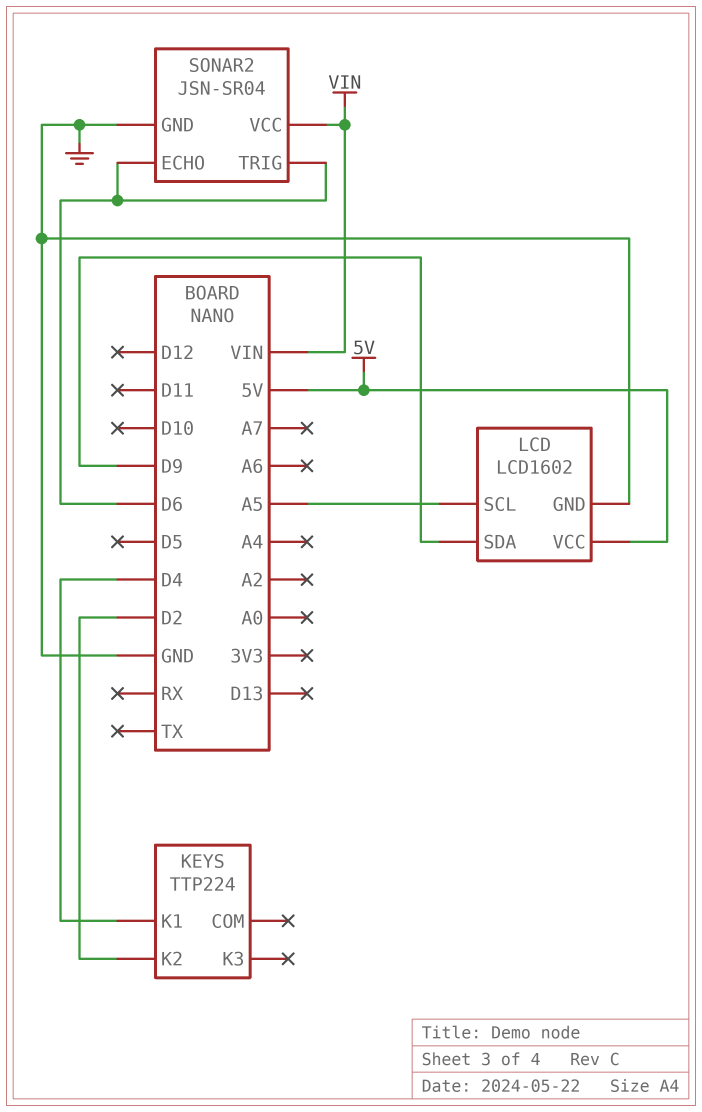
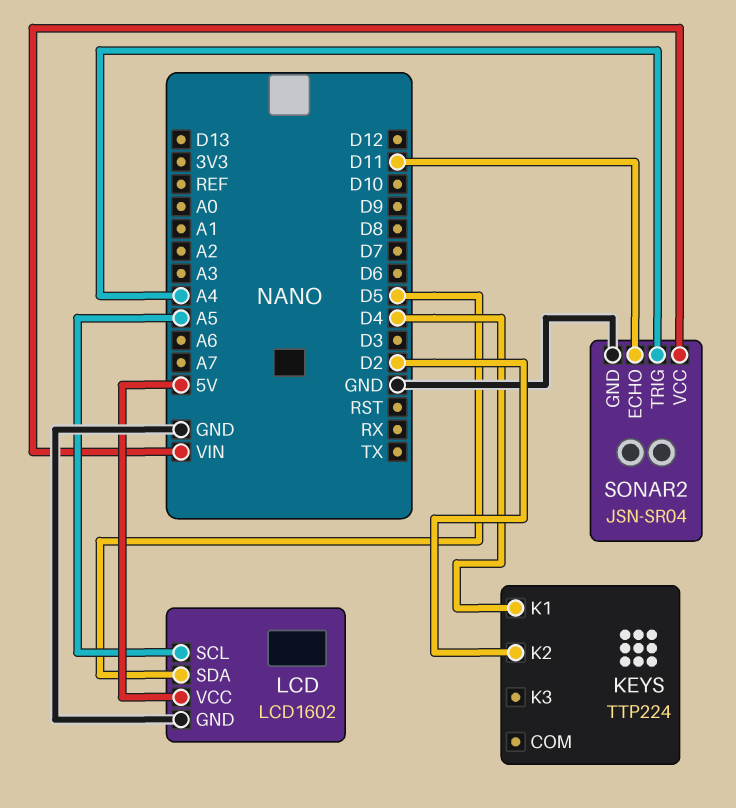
LCD pin SDA: D9 -> D5
SONAR2 pin ECHO: D6 -> D11
SONAR2 pin TRIG: D6 -> A4

